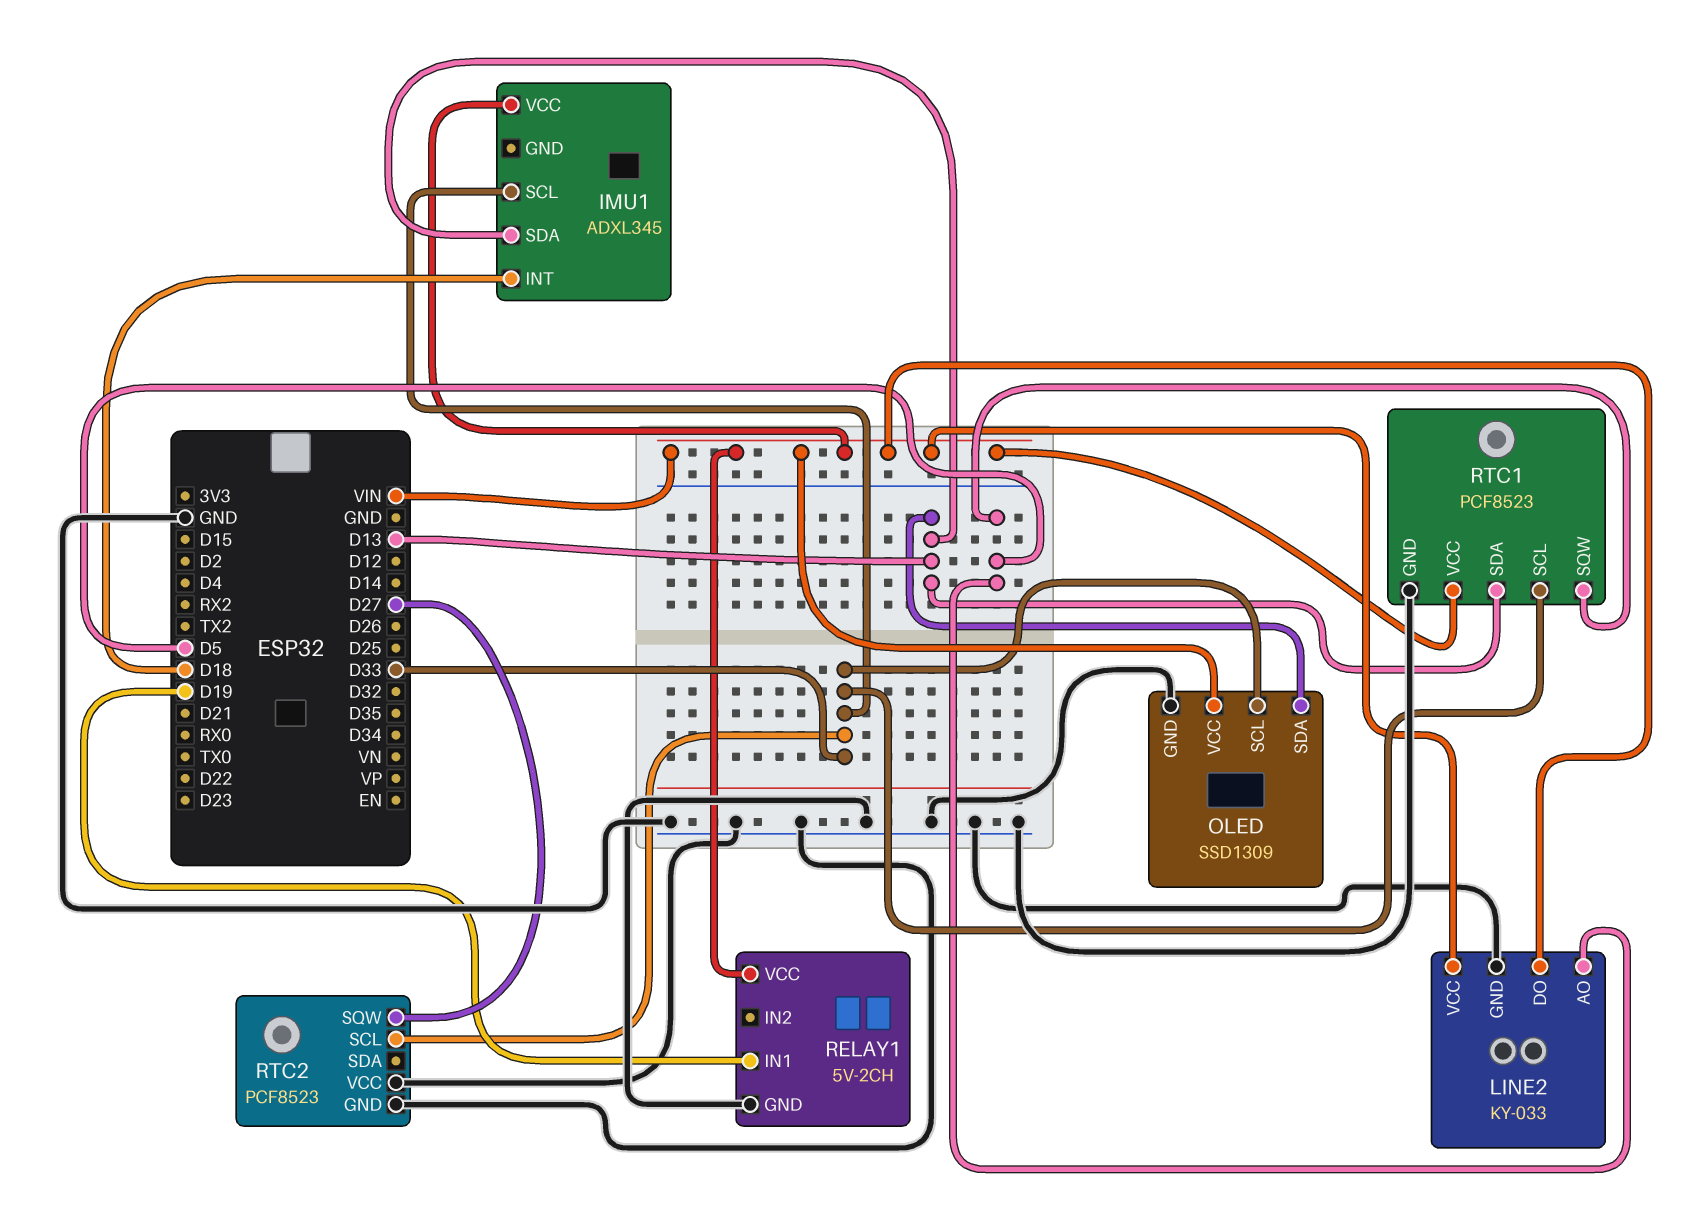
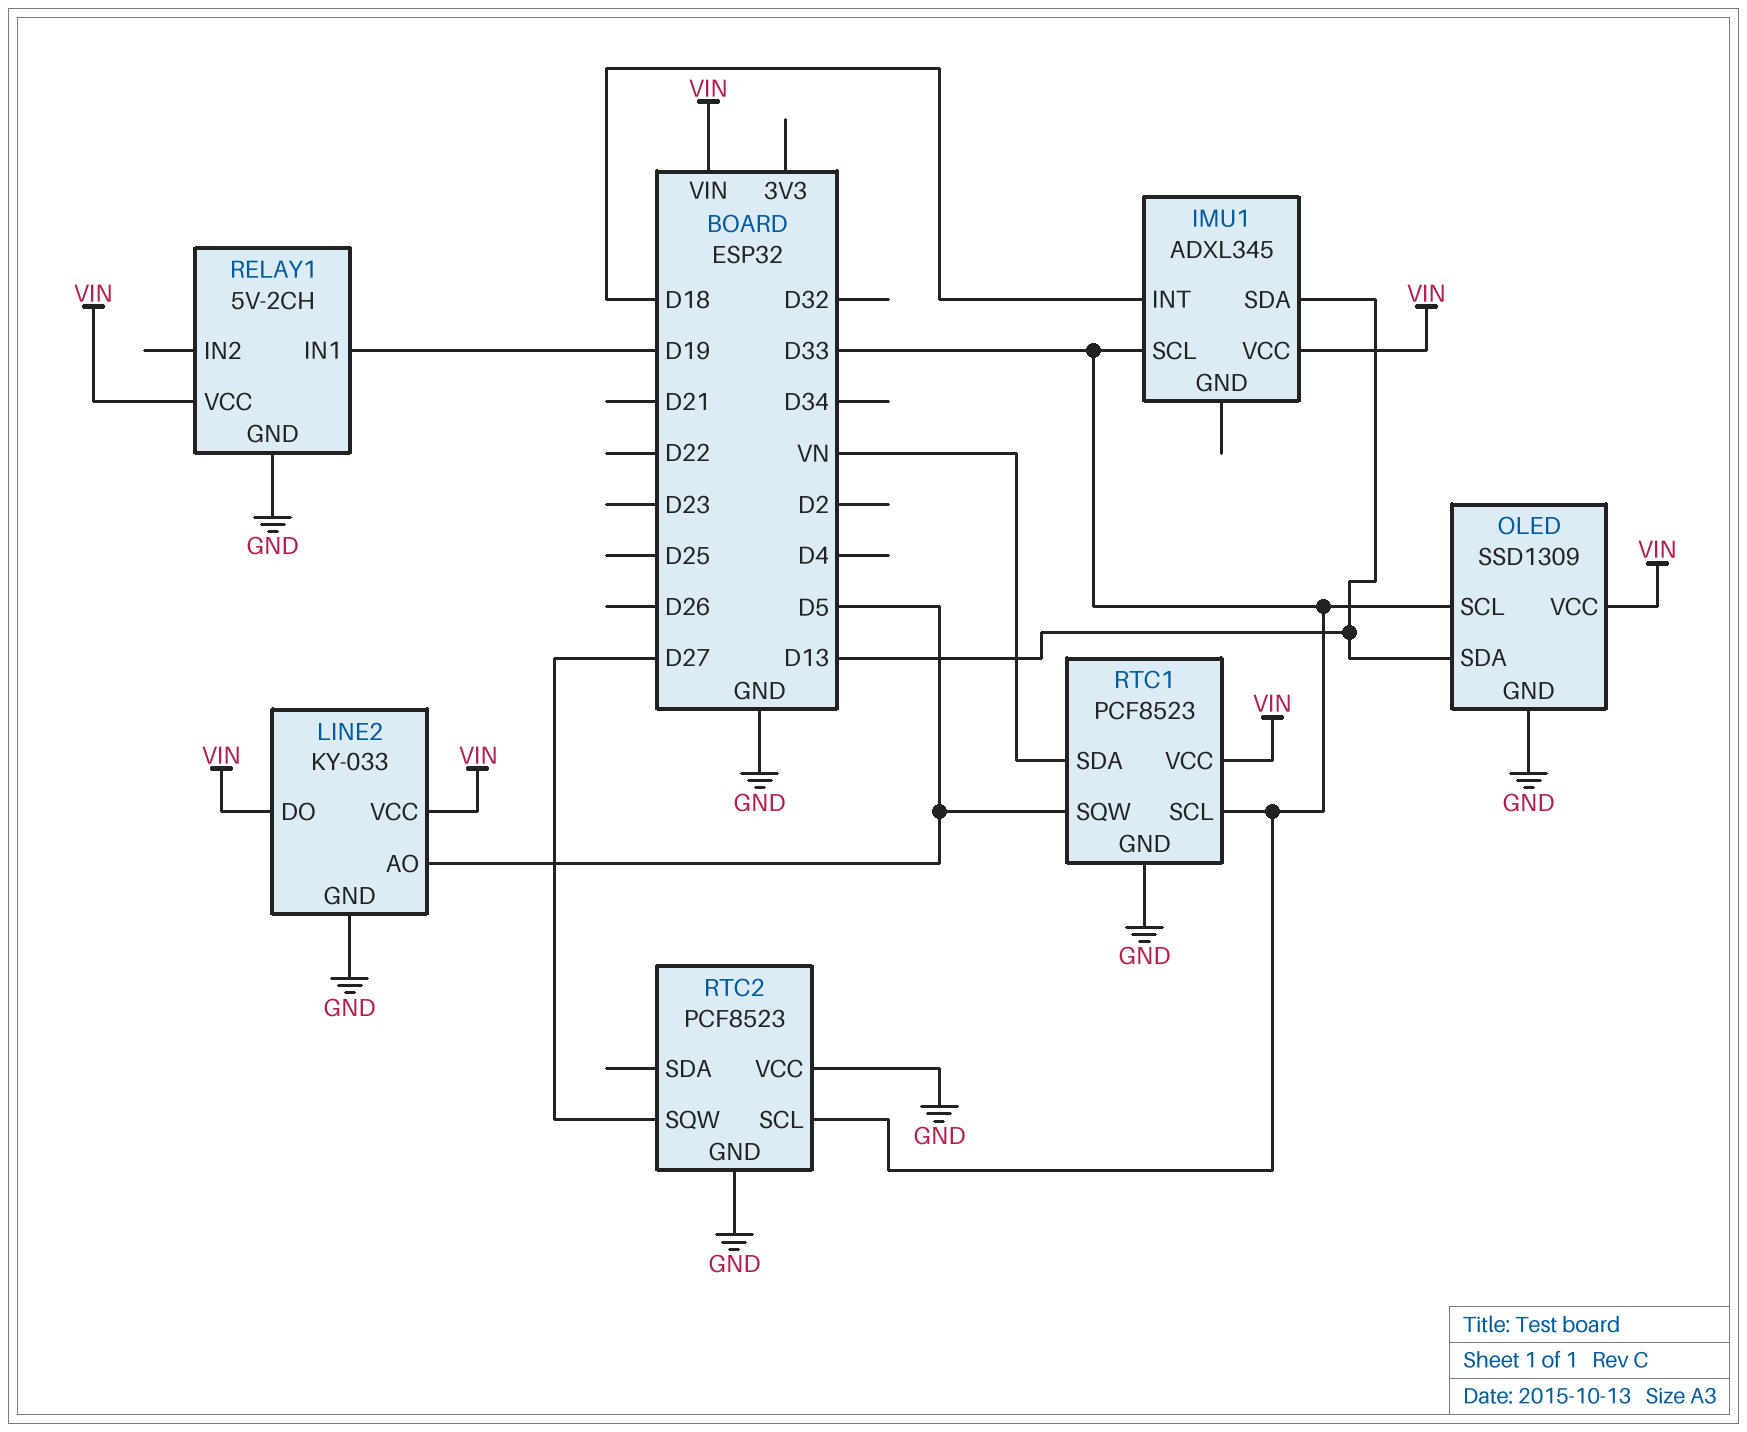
RTC1 pin SDA: D13 -> VN

